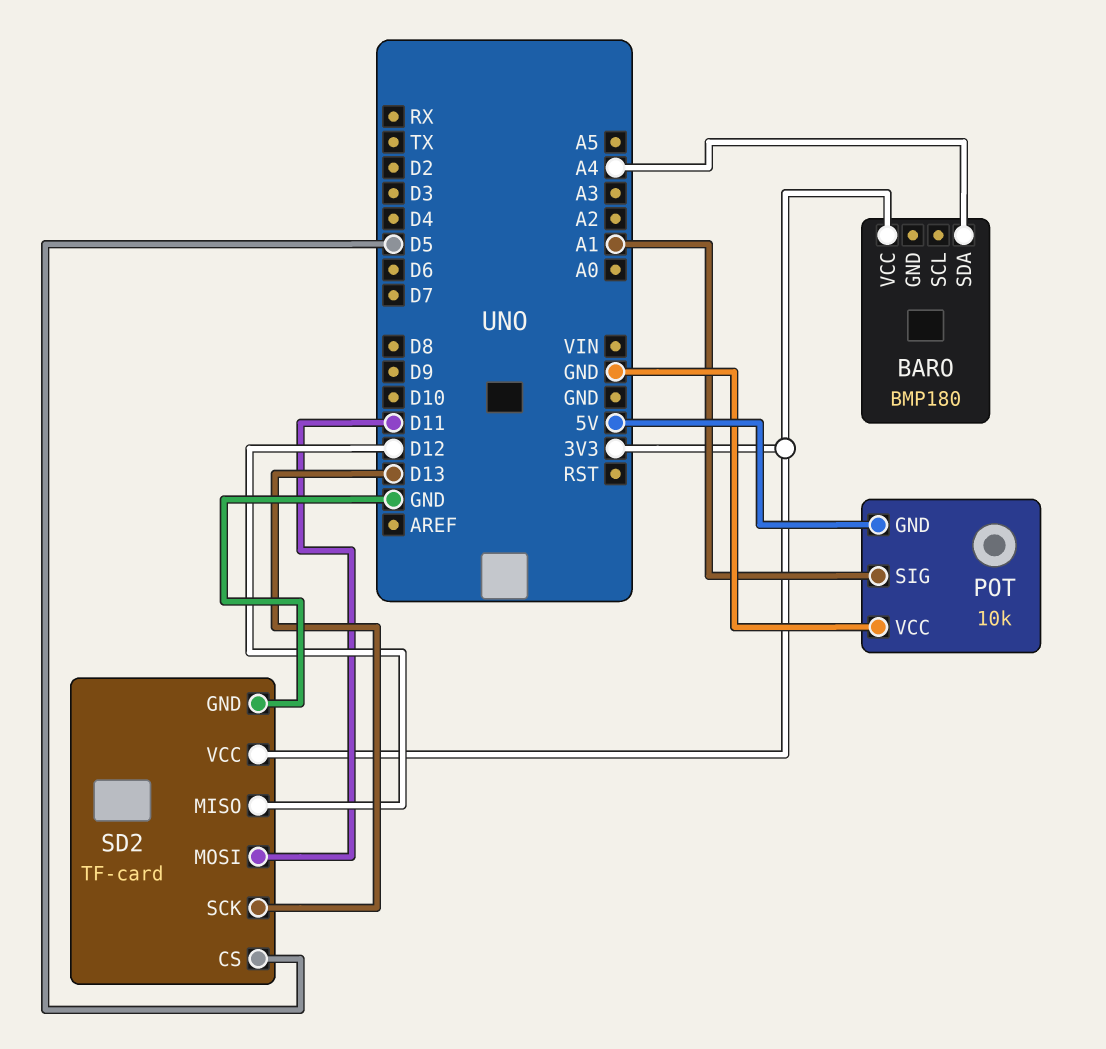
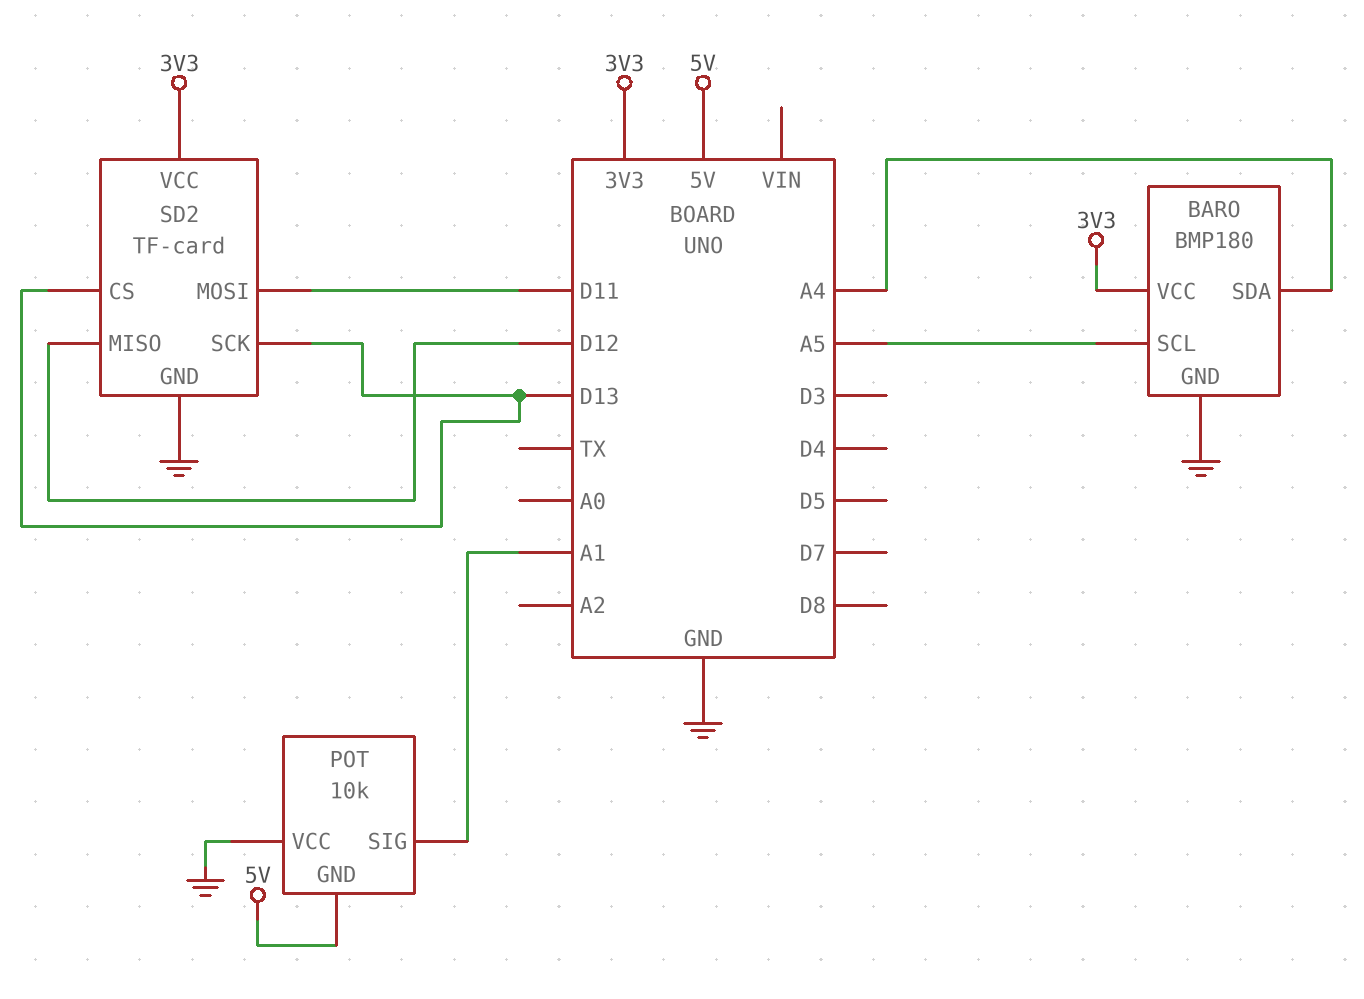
BARO pin GND: none -> GND
BARO pin SCL: none -> A5
SD2 pin CS: D5 -> D13

